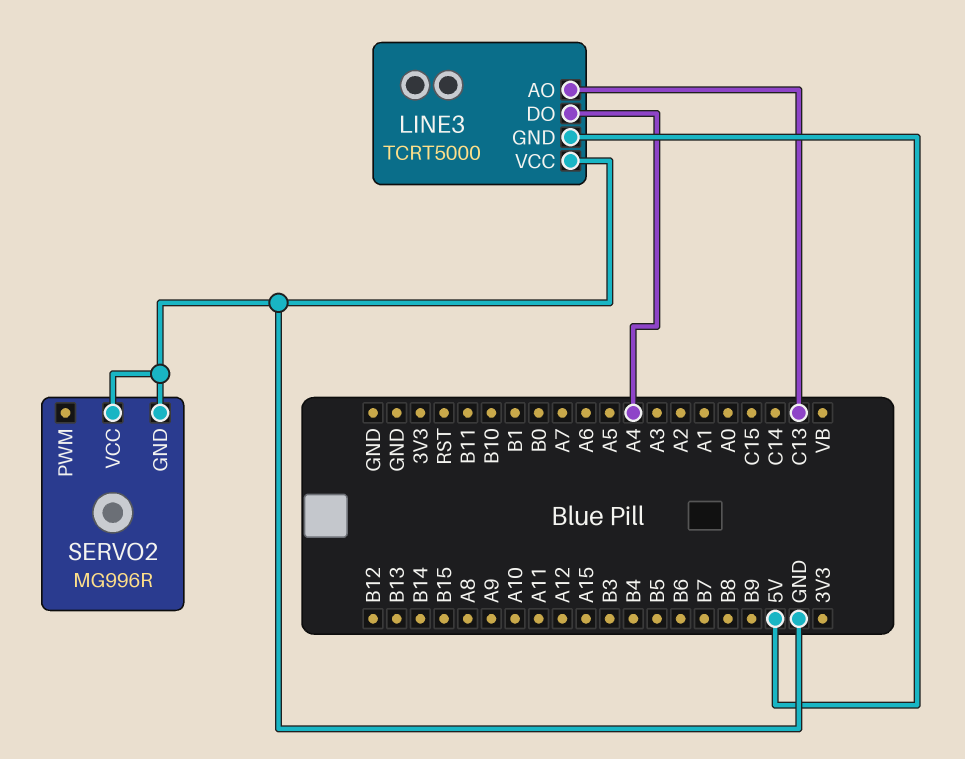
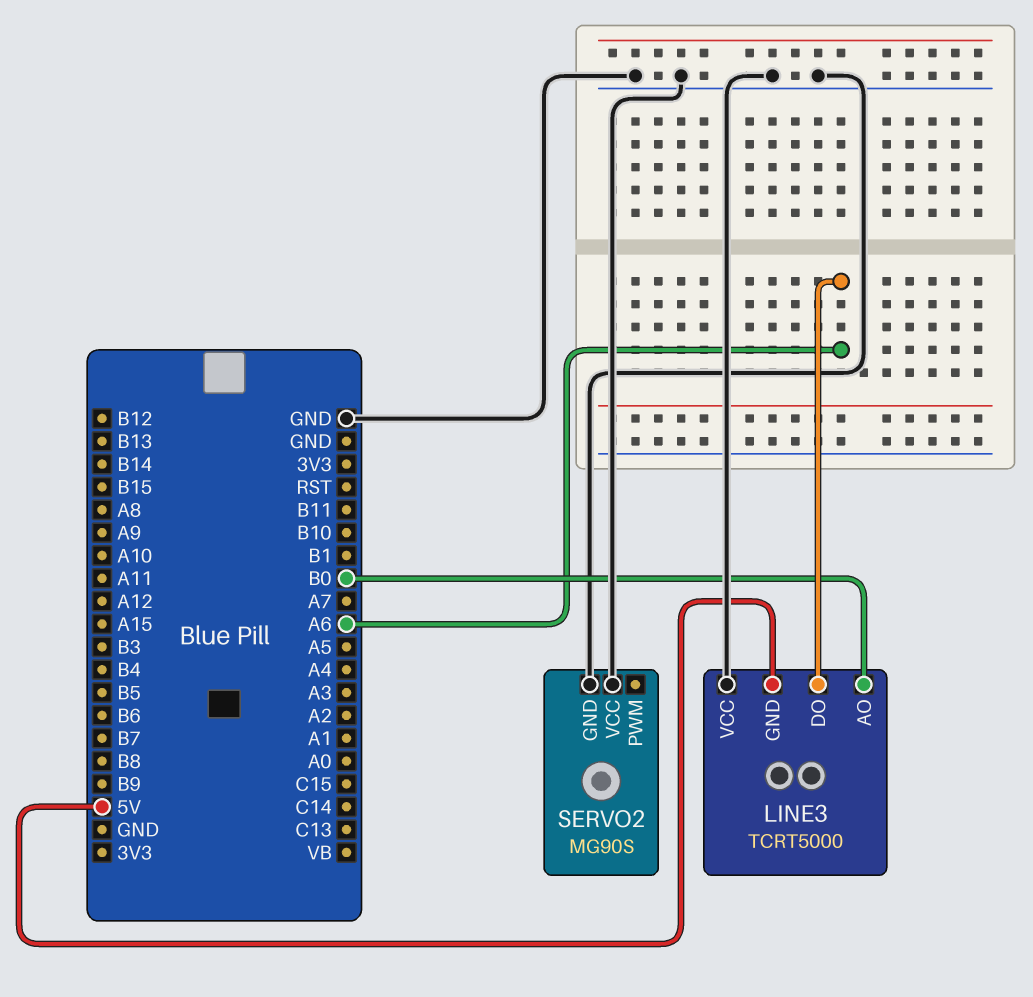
LINE3 pin AO: C13 -> B0
LINE3 pin DO: A4 -> A6
SERVO2: MG996R -> MG90S

